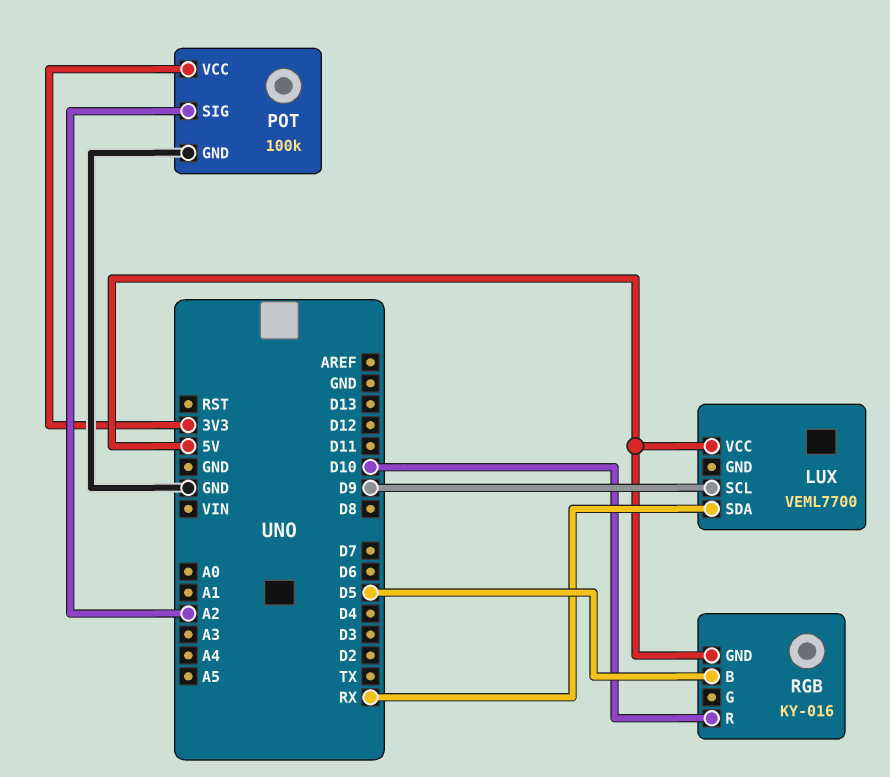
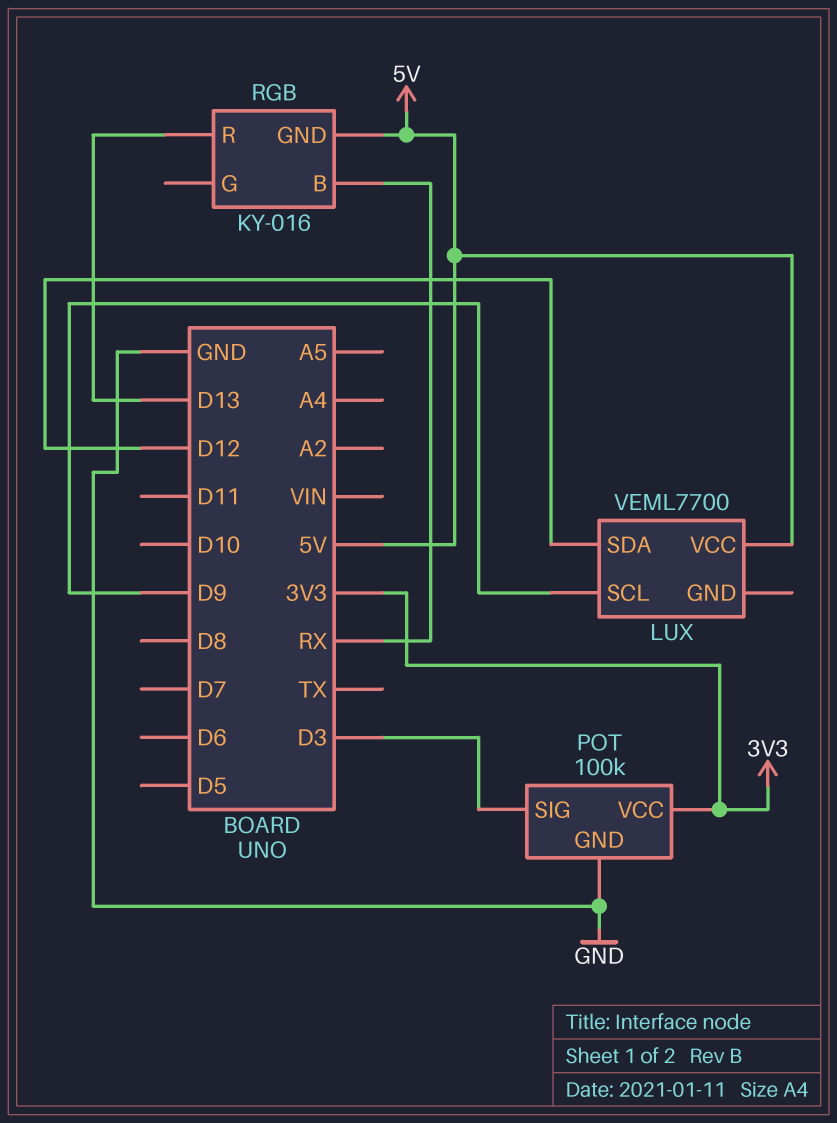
LUX pin SDA: RX -> D12
POT pin SIG: A2 -> D3
RGB pin B: D5 -> RX
RGB pin R: D10 -> D13

